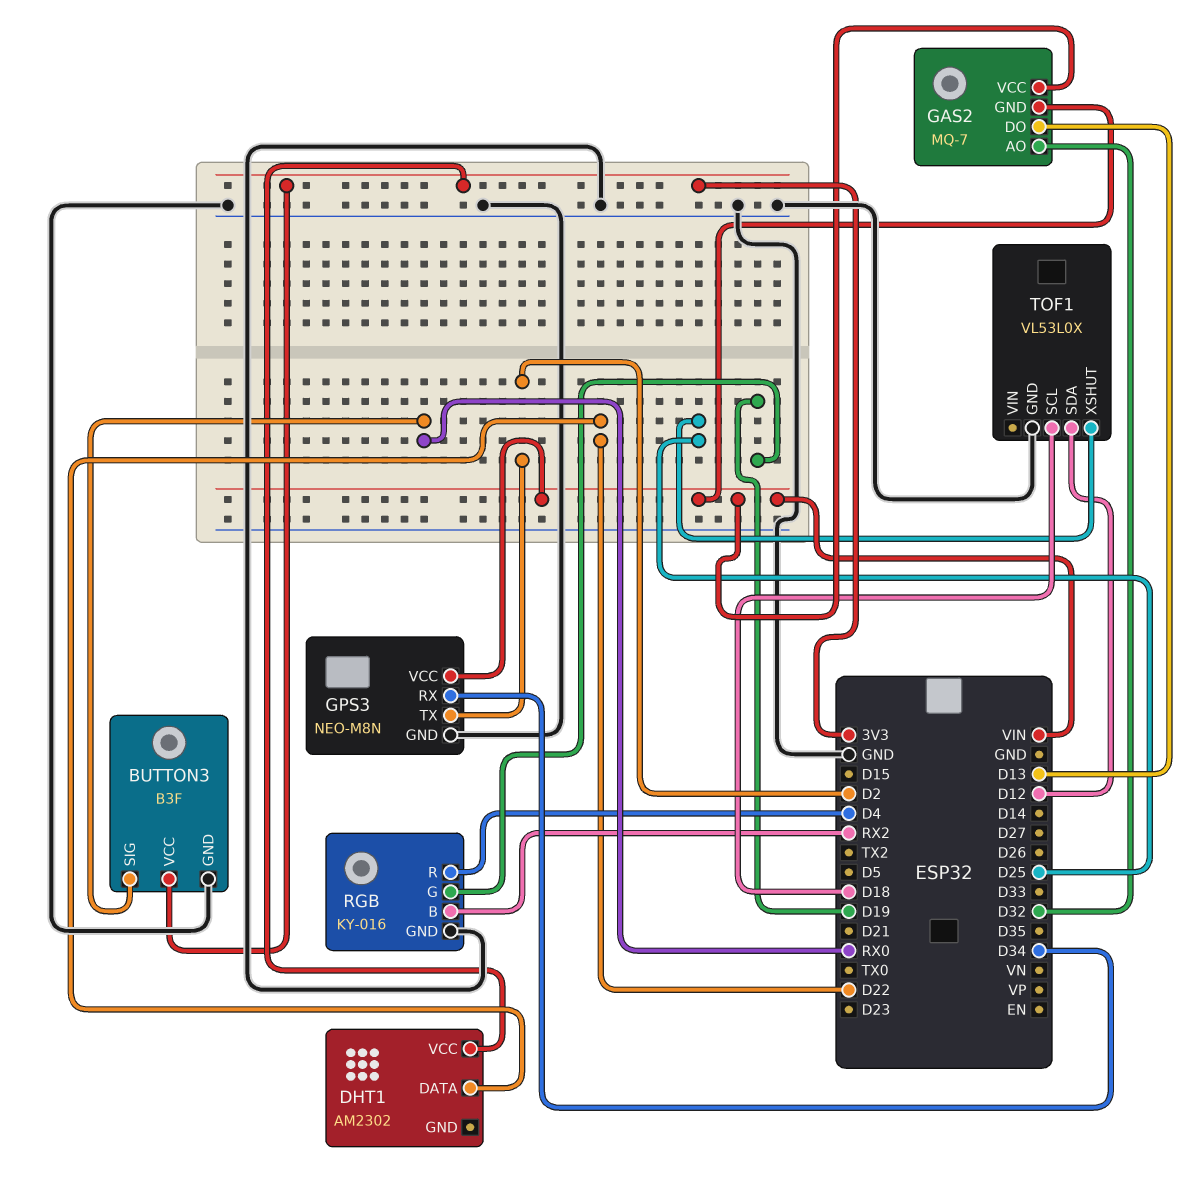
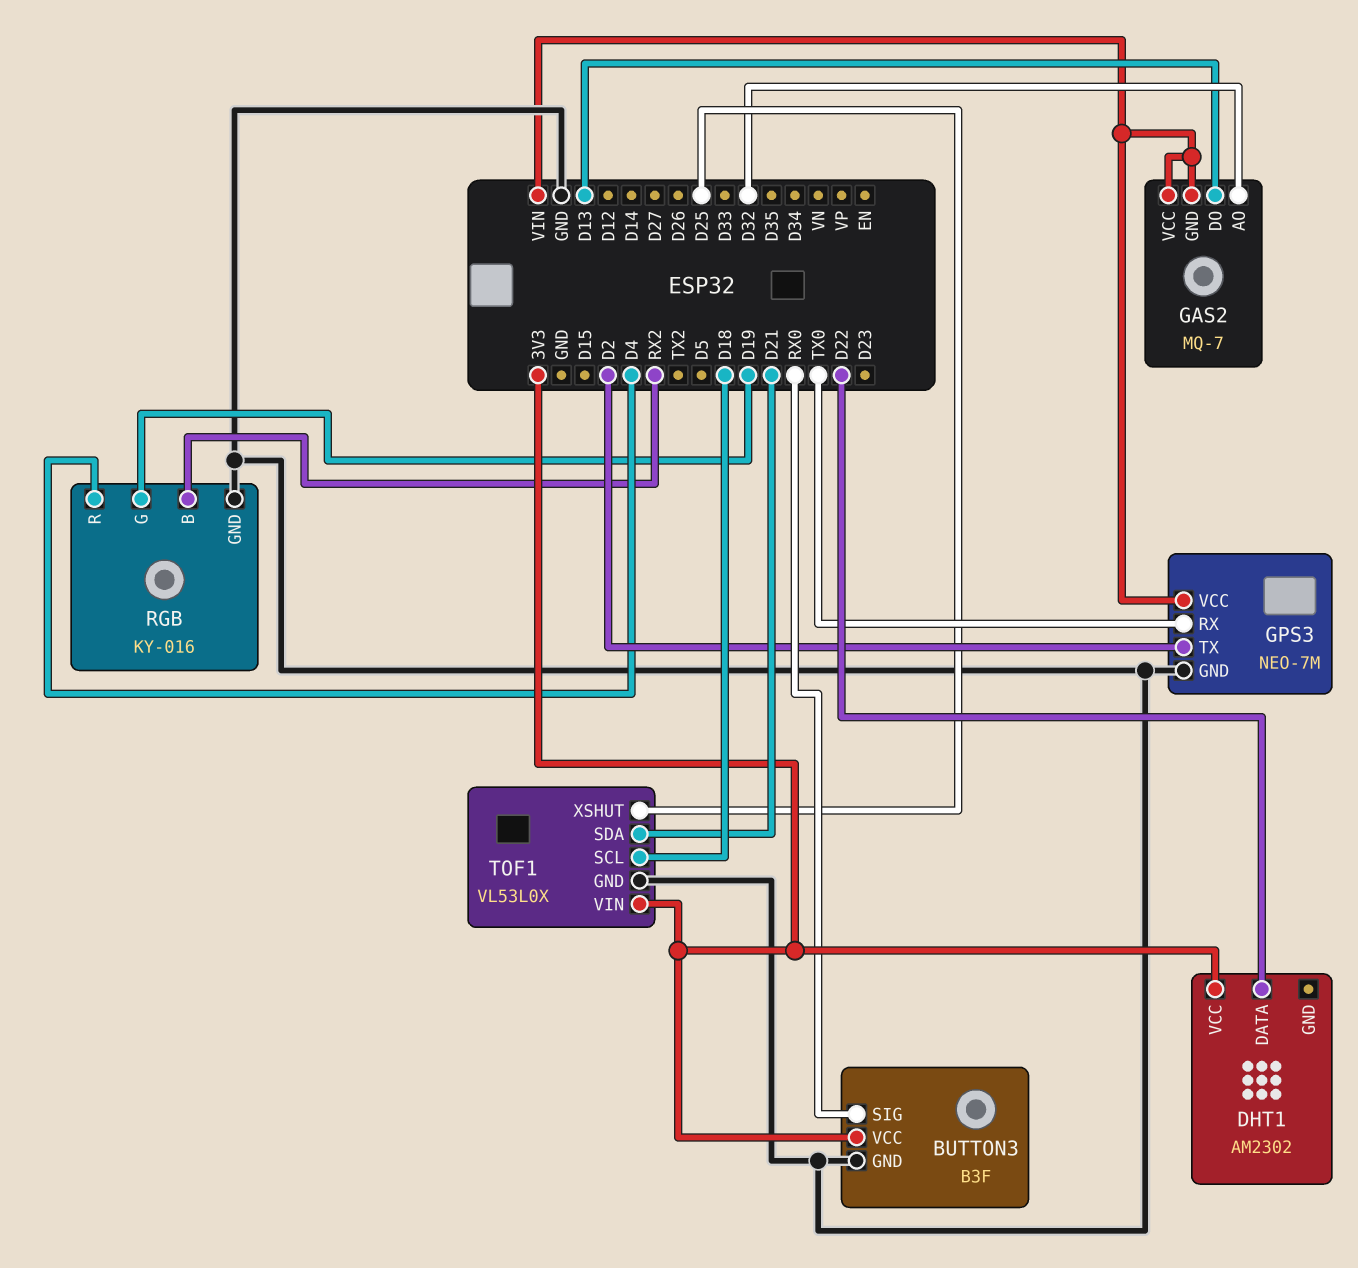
GPS3: NEO-M8N -> NEO-7M
GPS3 pin RX: D34 -> TX0
TOF1 pin SDA: D12 -> D21
TOF1 pin VIN: none -> 3V3

